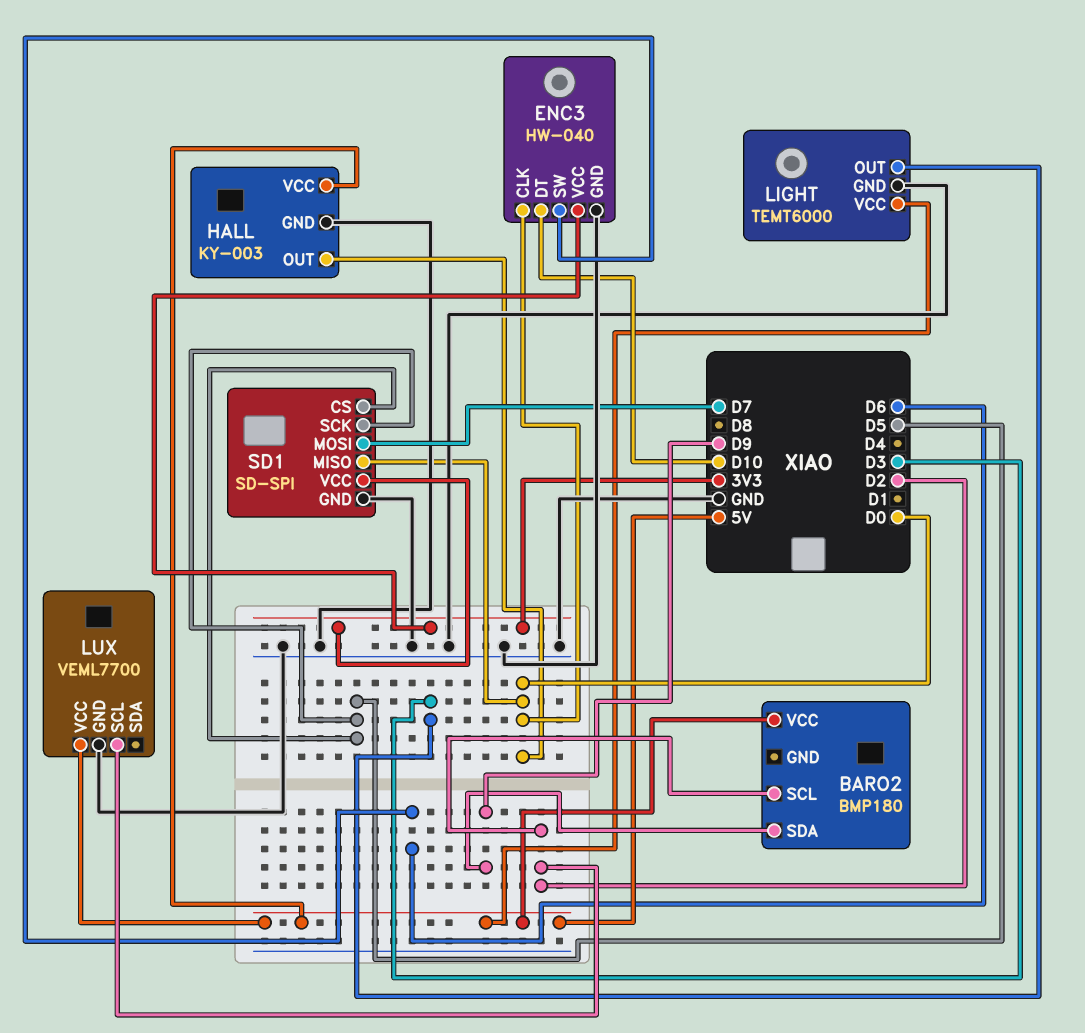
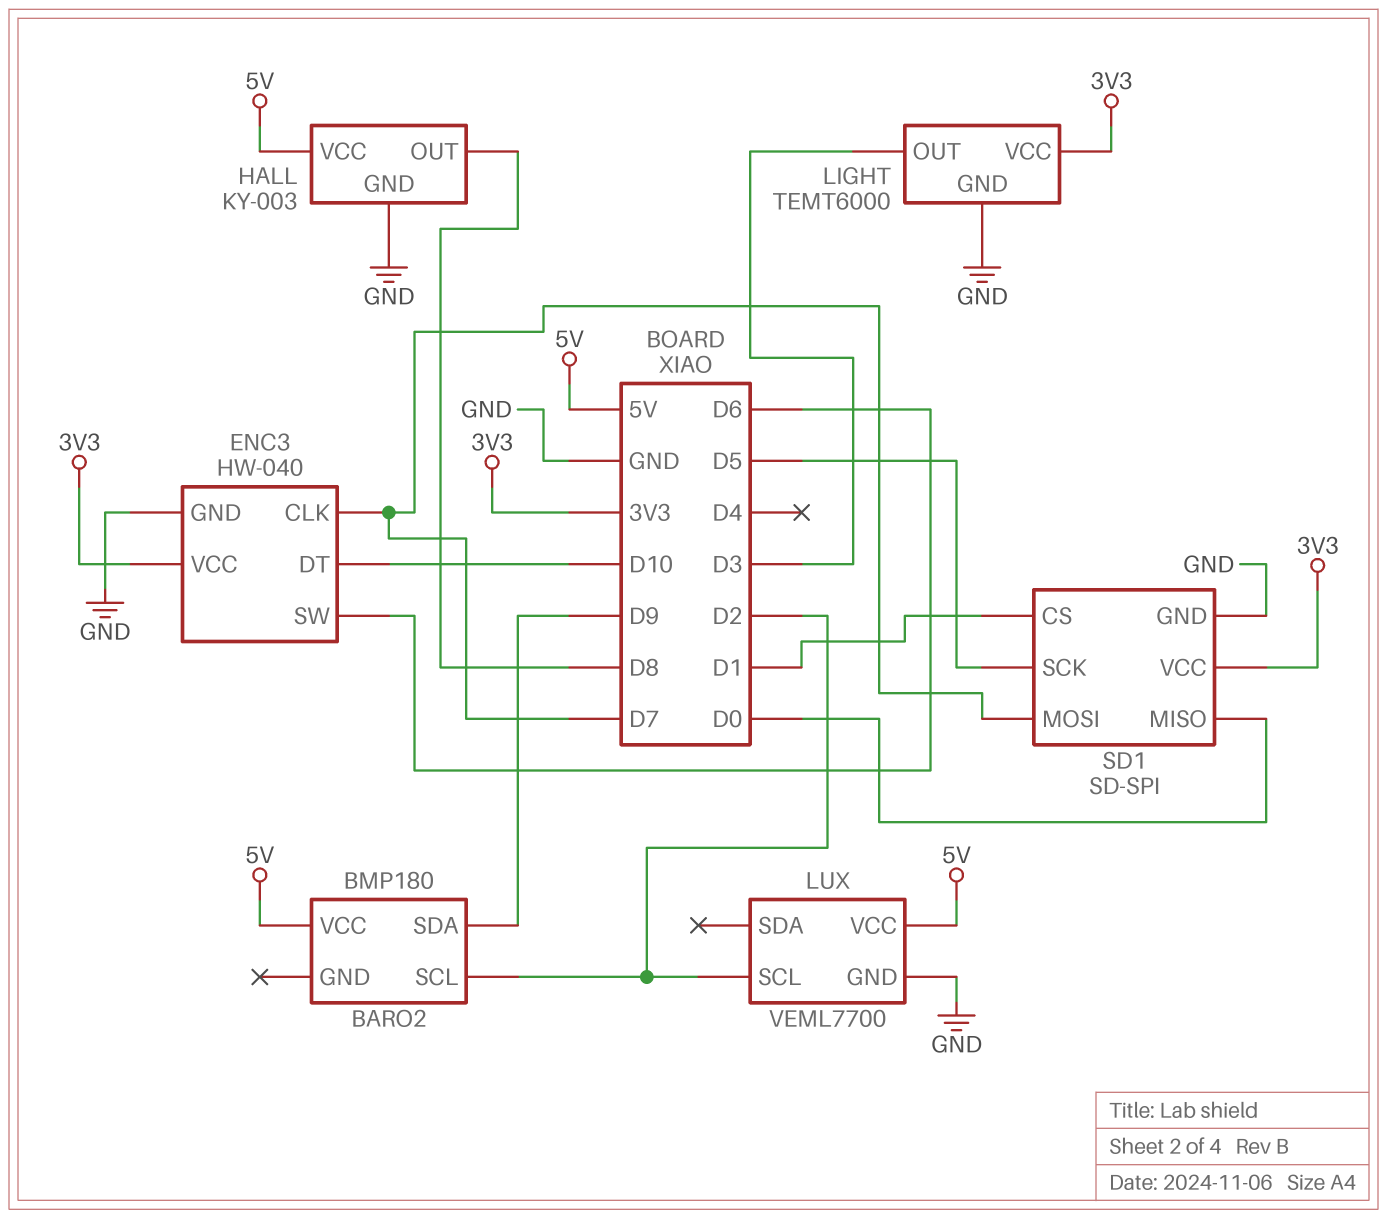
ENC3 pin CLK: D0 -> D7
HALL pin OUT: D0 -> D8
LIGHT pin VCC: 5V -> 3V3
SD1 pin CS: D5 -> D1

